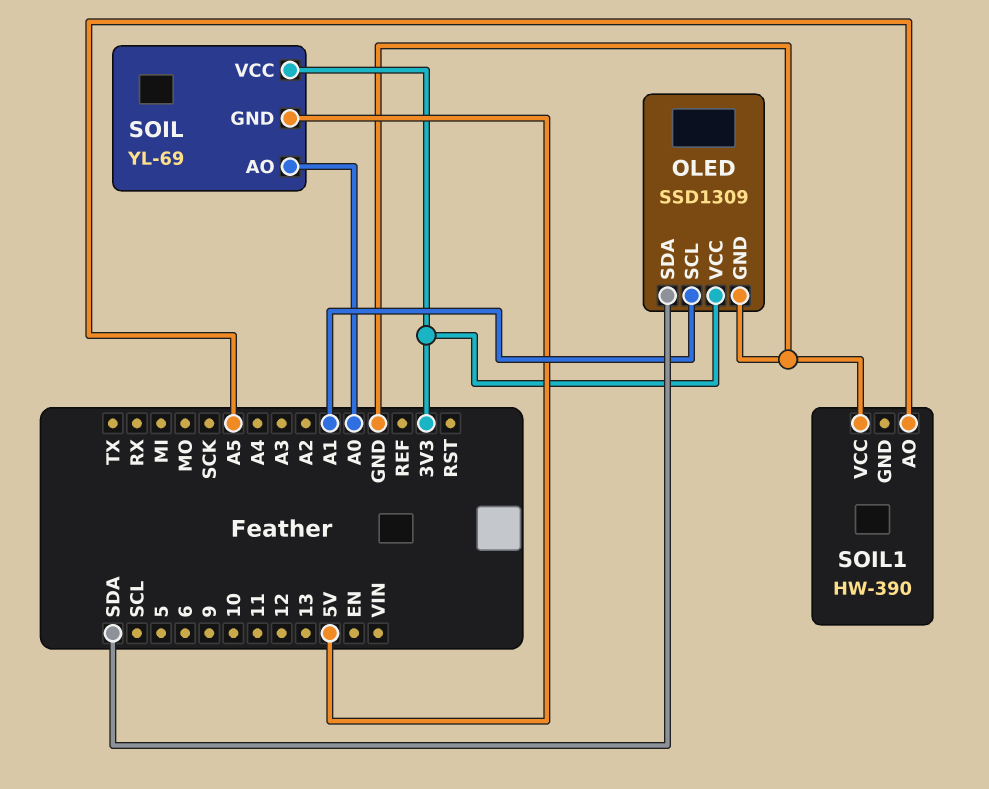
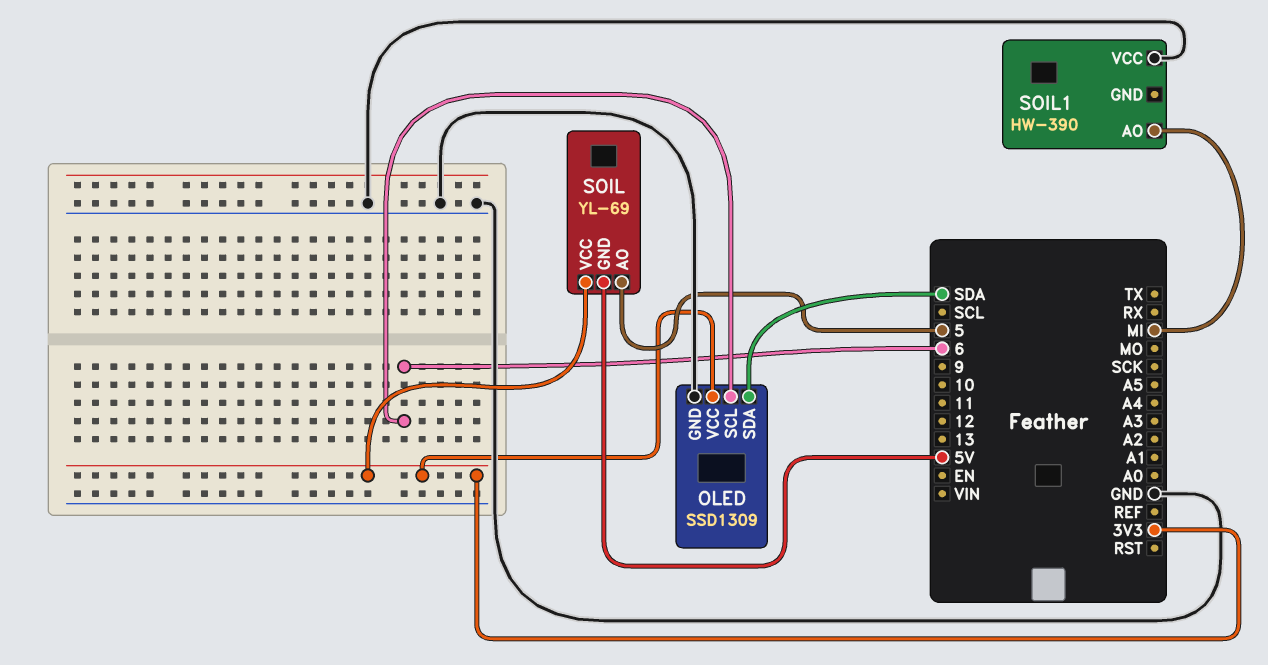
OLED pin SCL: A1 -> 6
SOIL pin AO: A0 -> 5
SOIL1 pin AO: A5 -> MI

